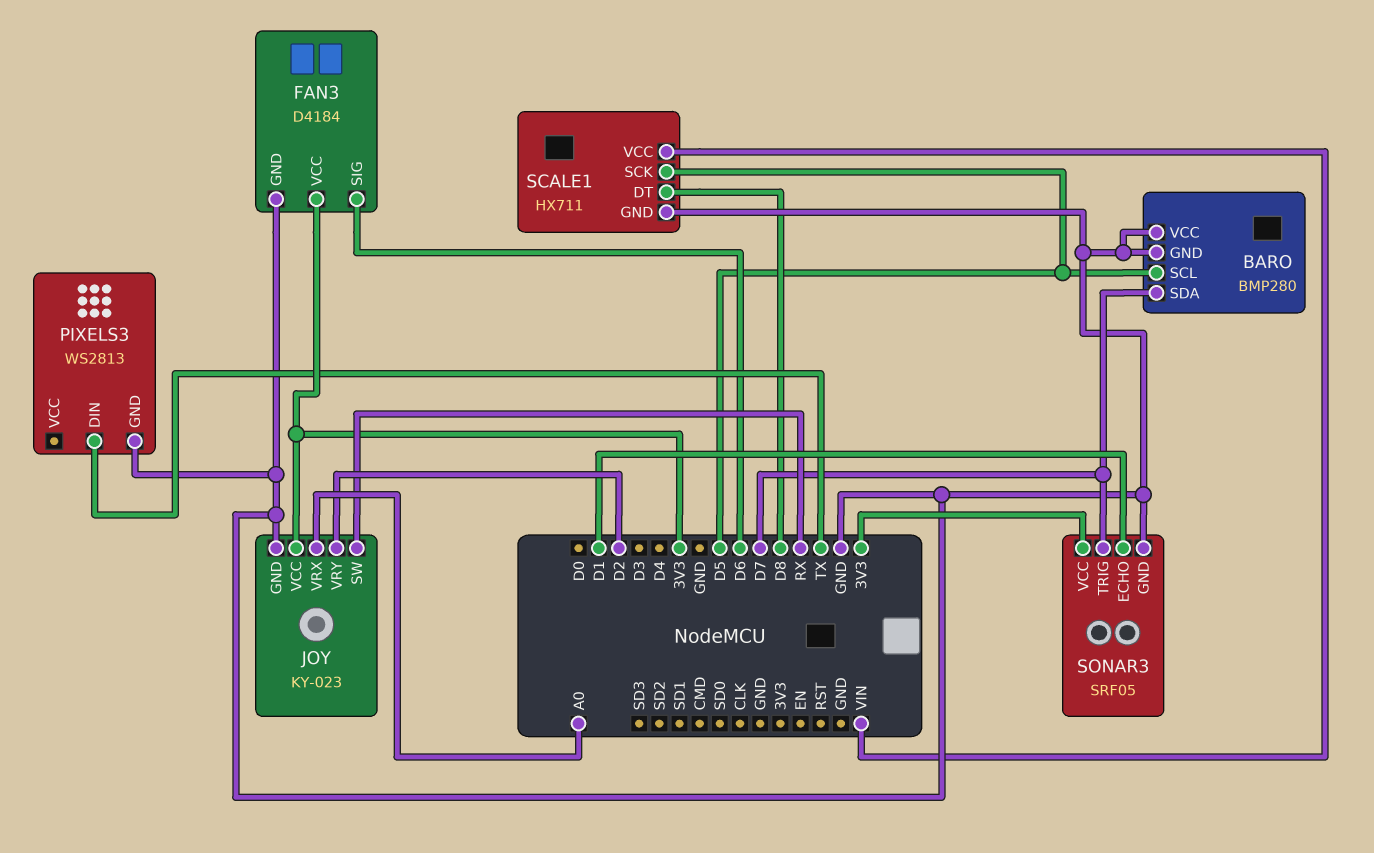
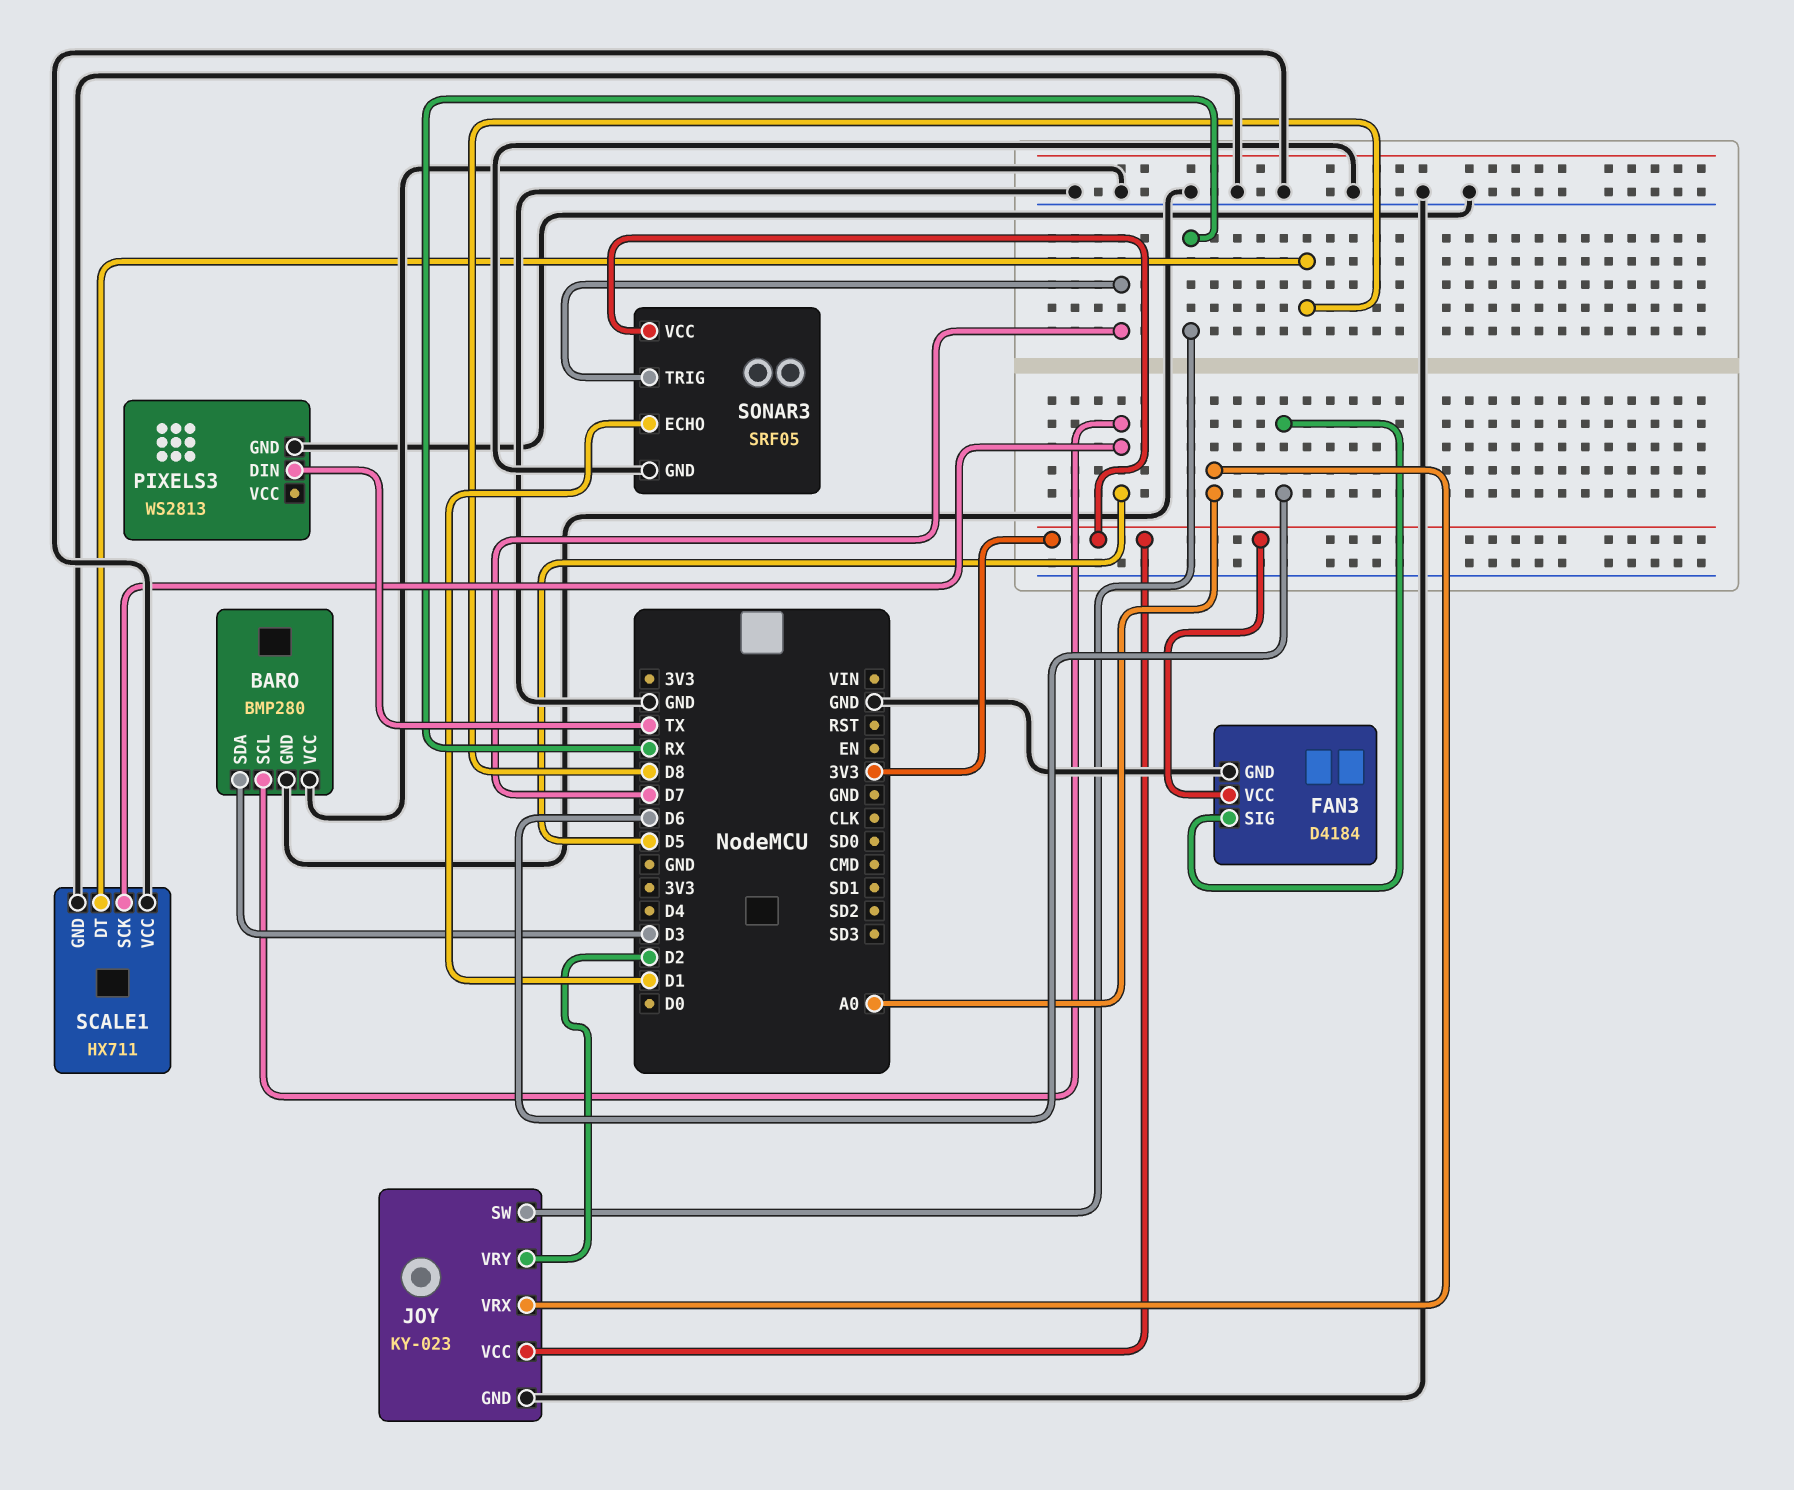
BARO pin SDA: D7 -> D3
SCALE1 pin VCC: VIN -> GND

